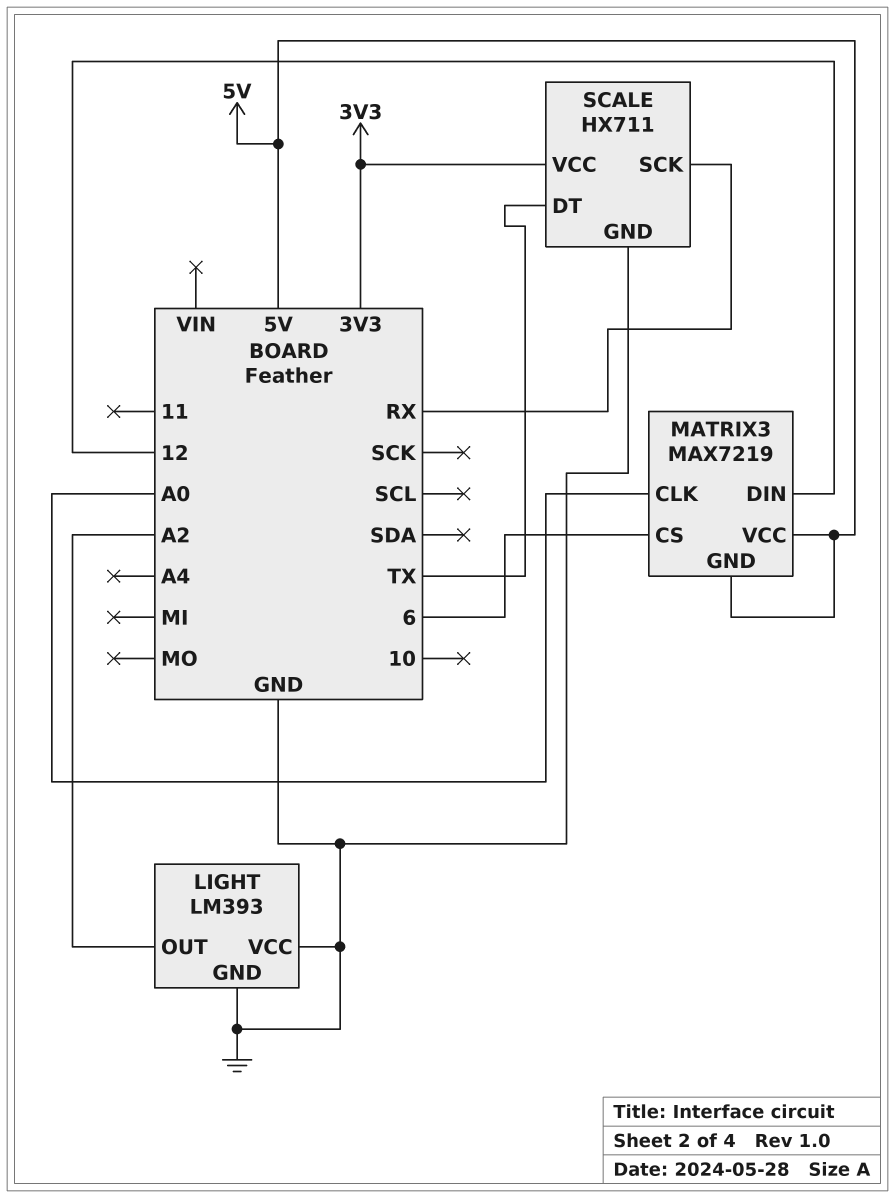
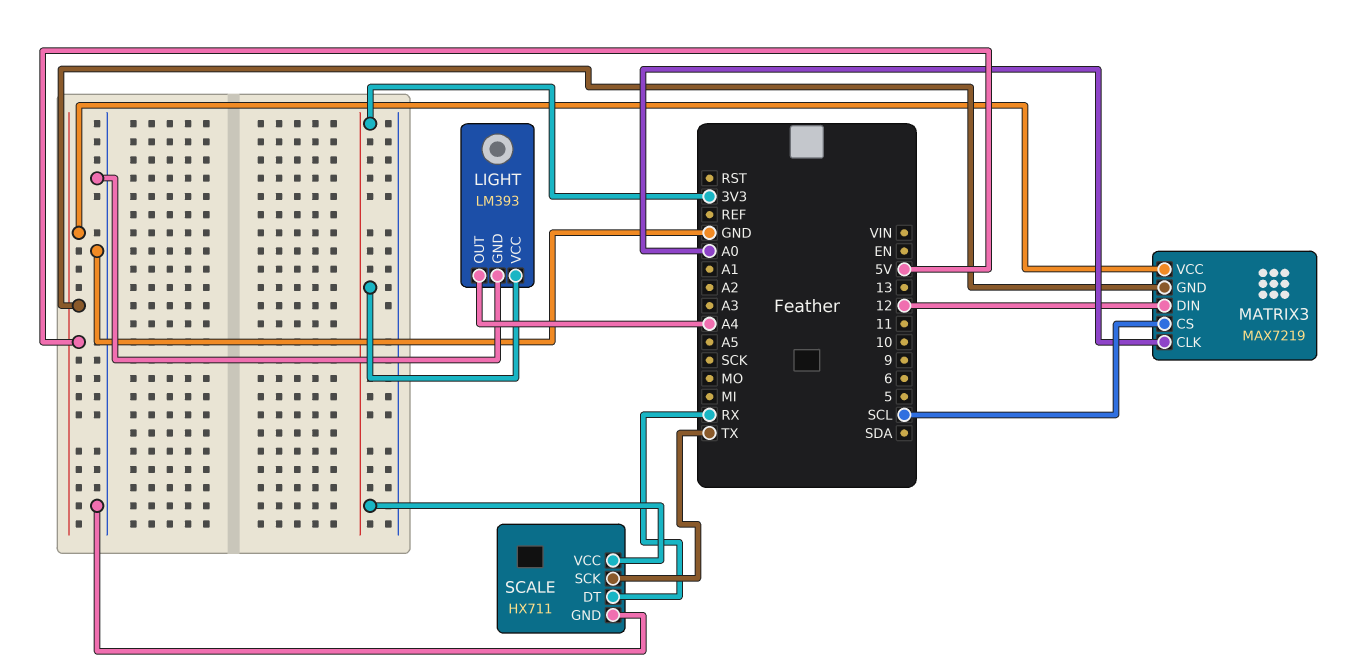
LIGHT pin OUT: A2 -> A4
LIGHT pin VCC: GND -> 3V3
MATRIX3 pin CS: 6 -> SCL
SCALE pin DT: TX -> RX
SCALE pin SCK: RX -> TX

